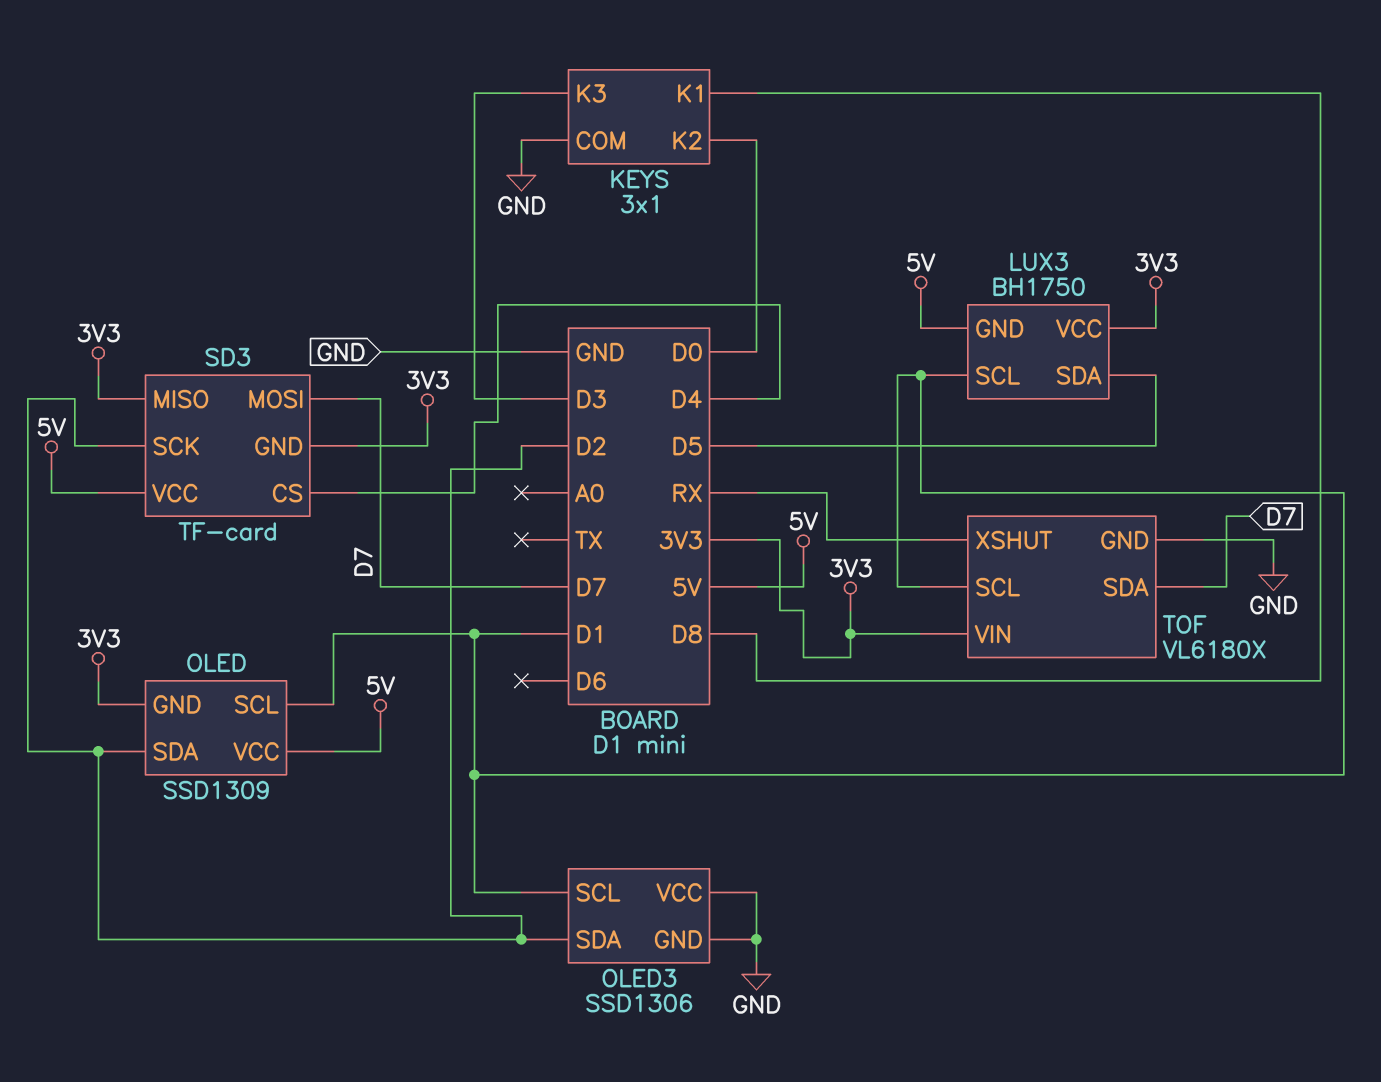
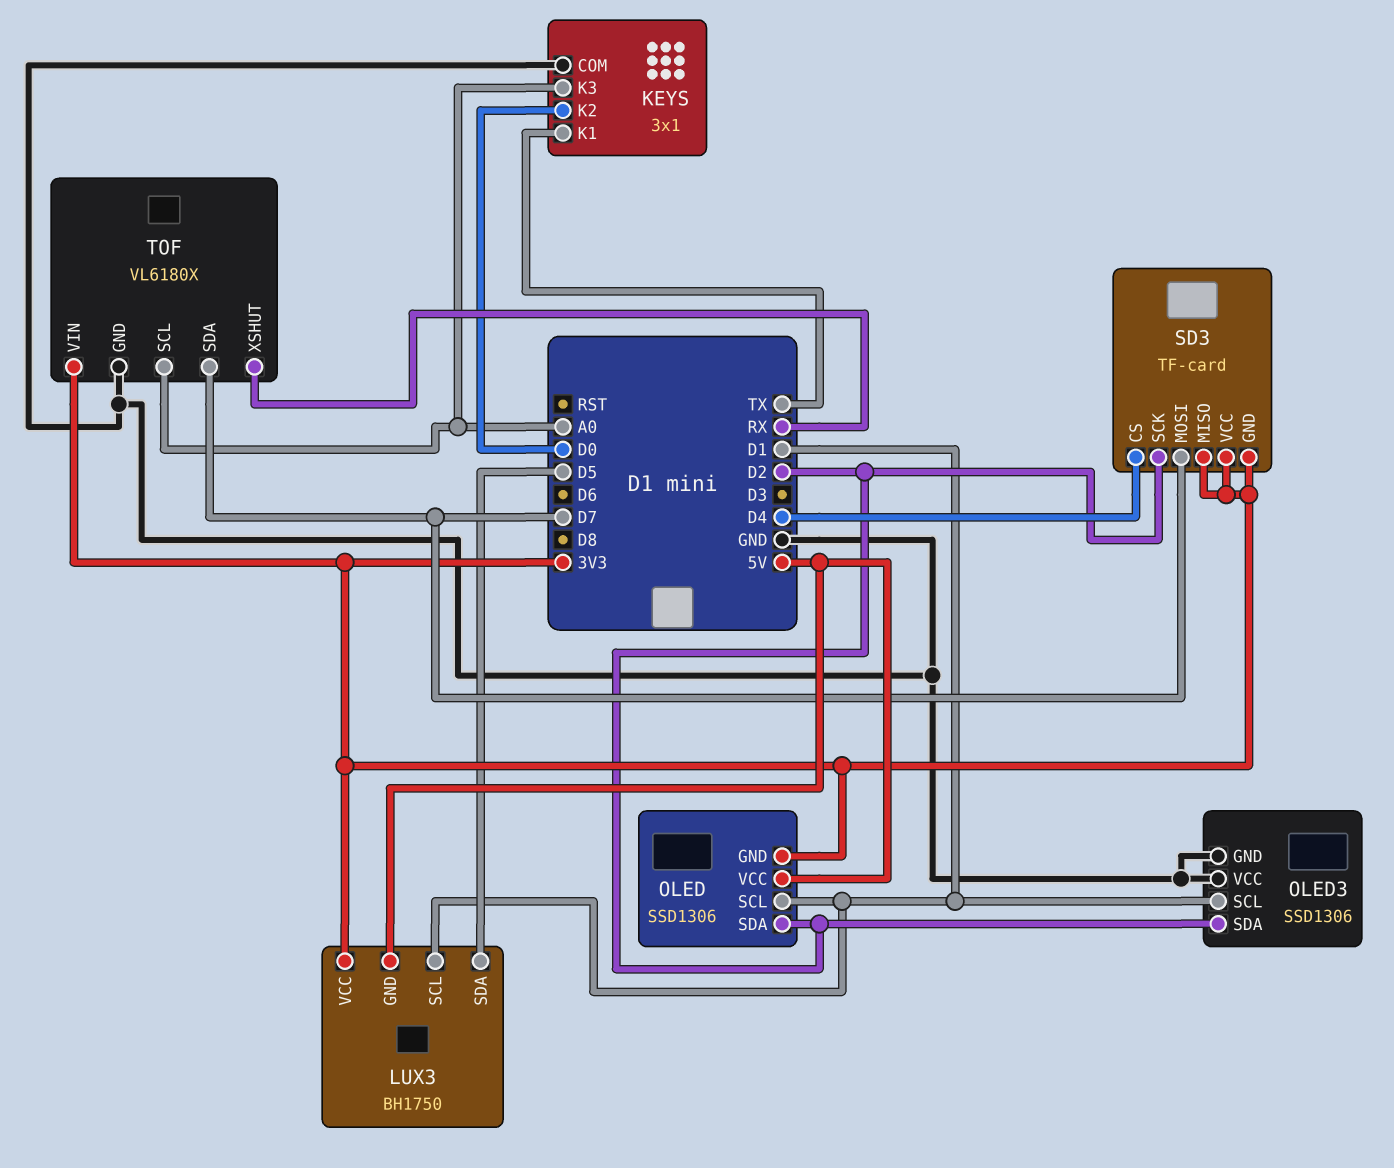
KEYS pin K1: D8 -> TX
KEYS pin K3: D3 -> A0
OLED: SSD1309 -> SSD1306
SD3 pin VCC: 5V -> 3V3
TOF pin SCL: D1 -> A0

